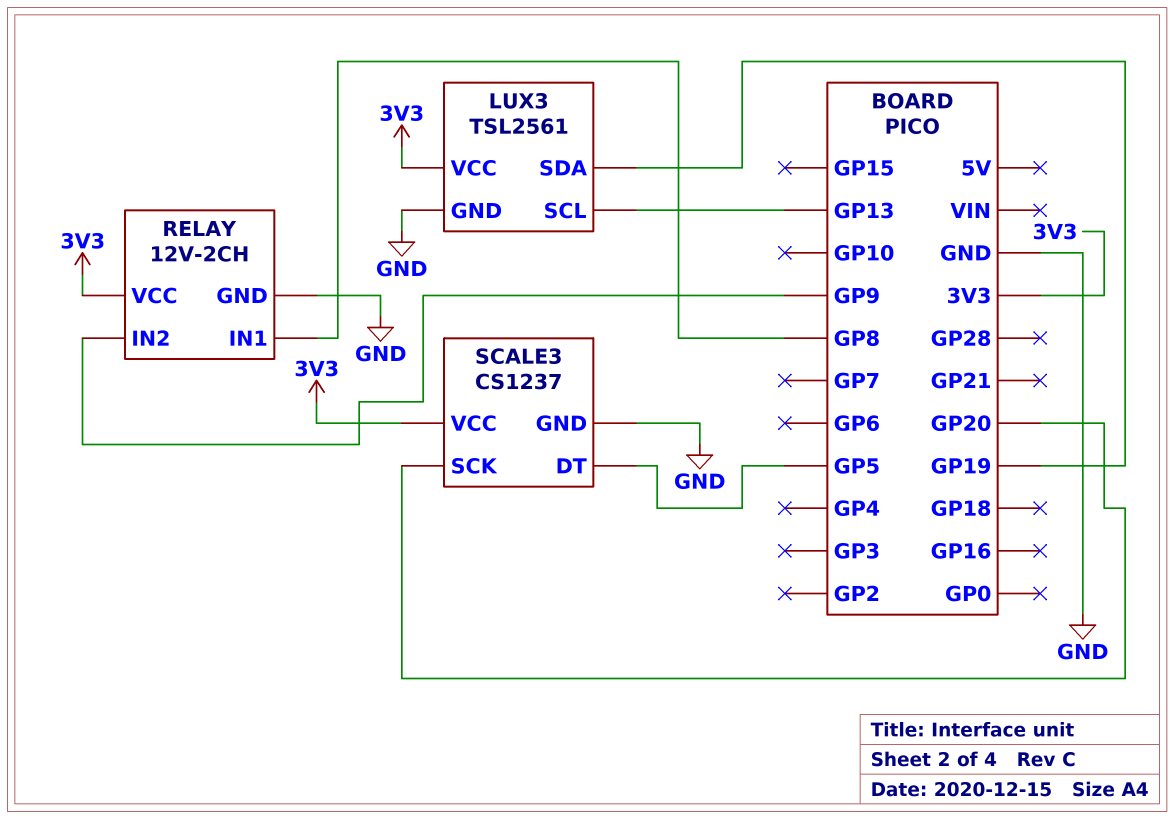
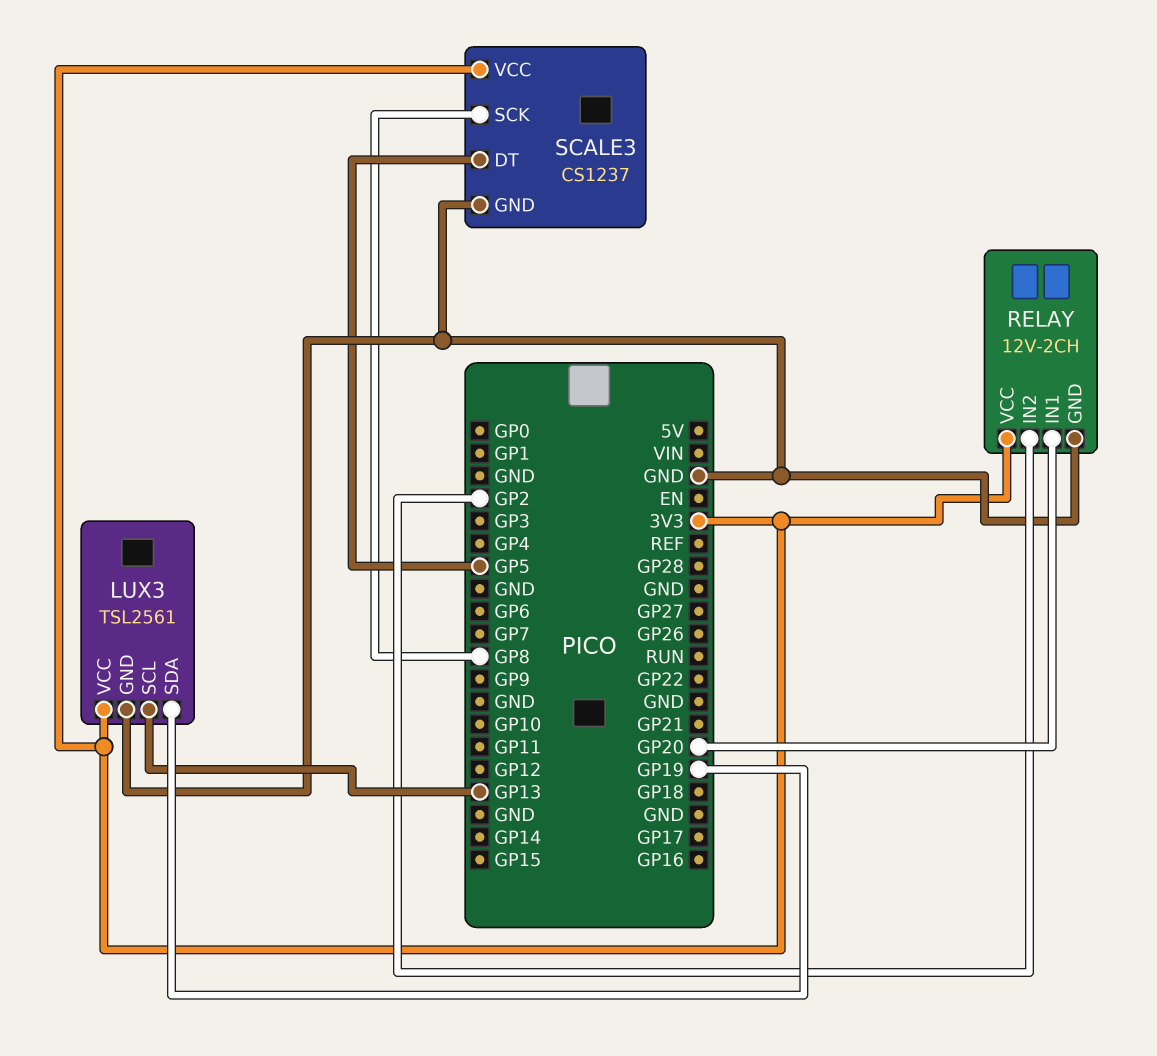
RELAY pin IN1: GP8 -> GP20
RELAY pin IN2: GP9 -> GP2
SCALE3 pin SCK: GP20 -> GP8

